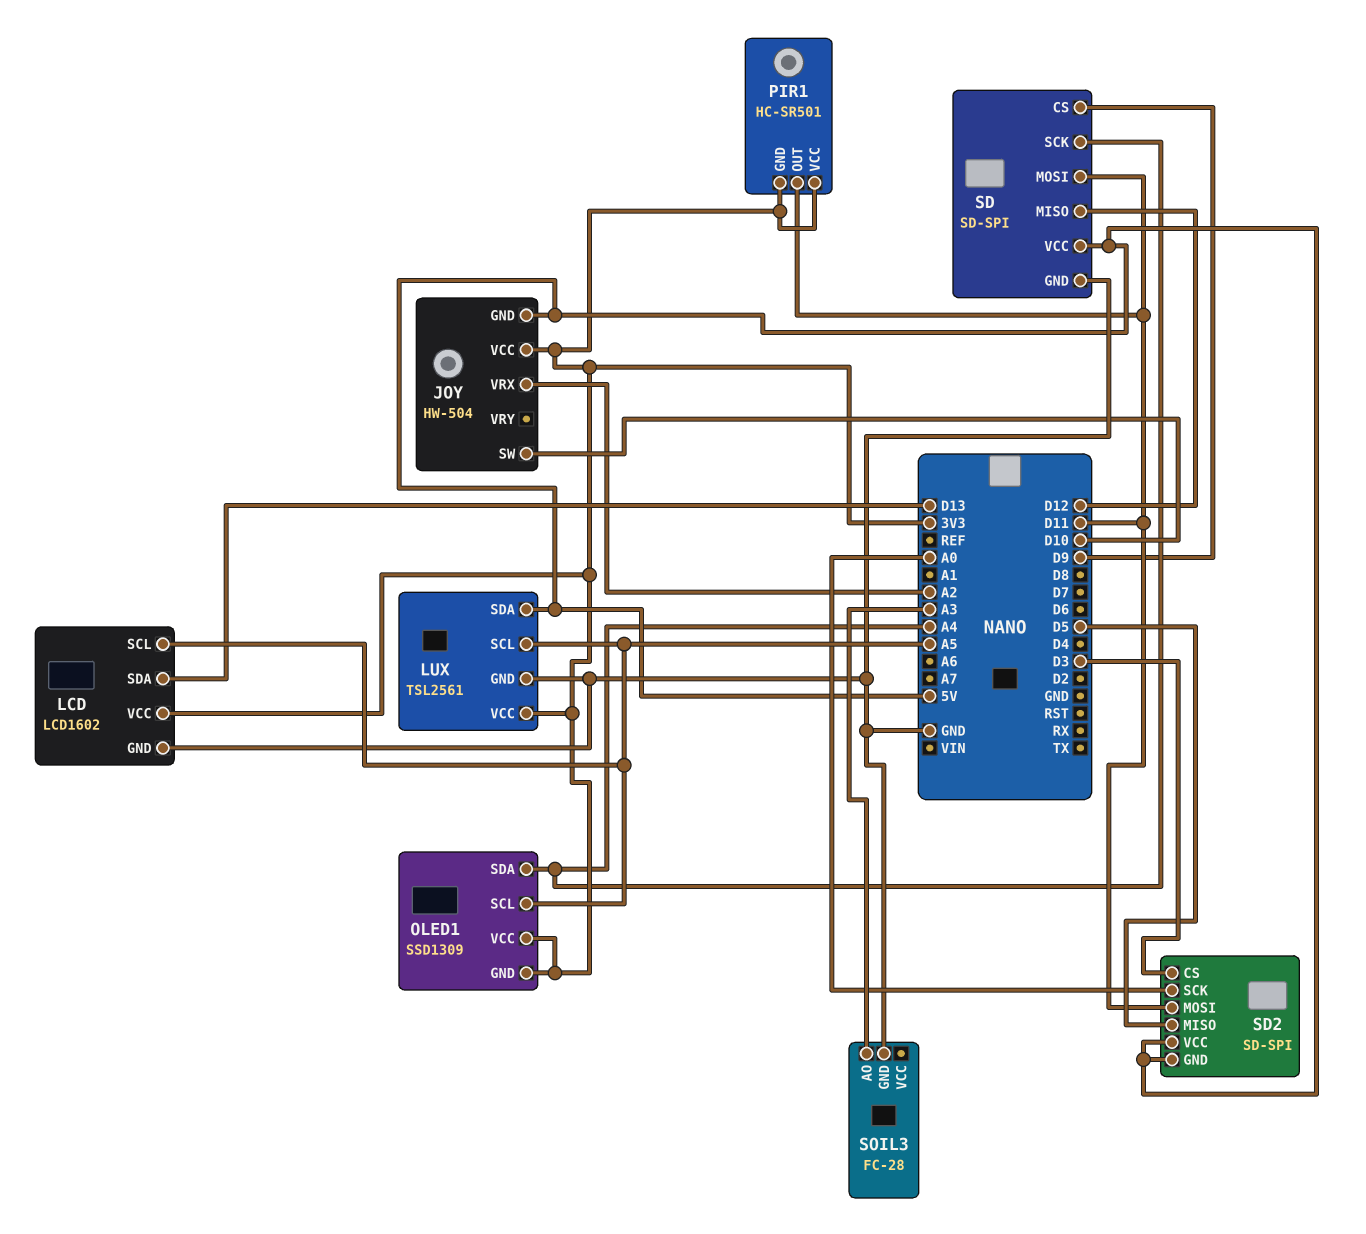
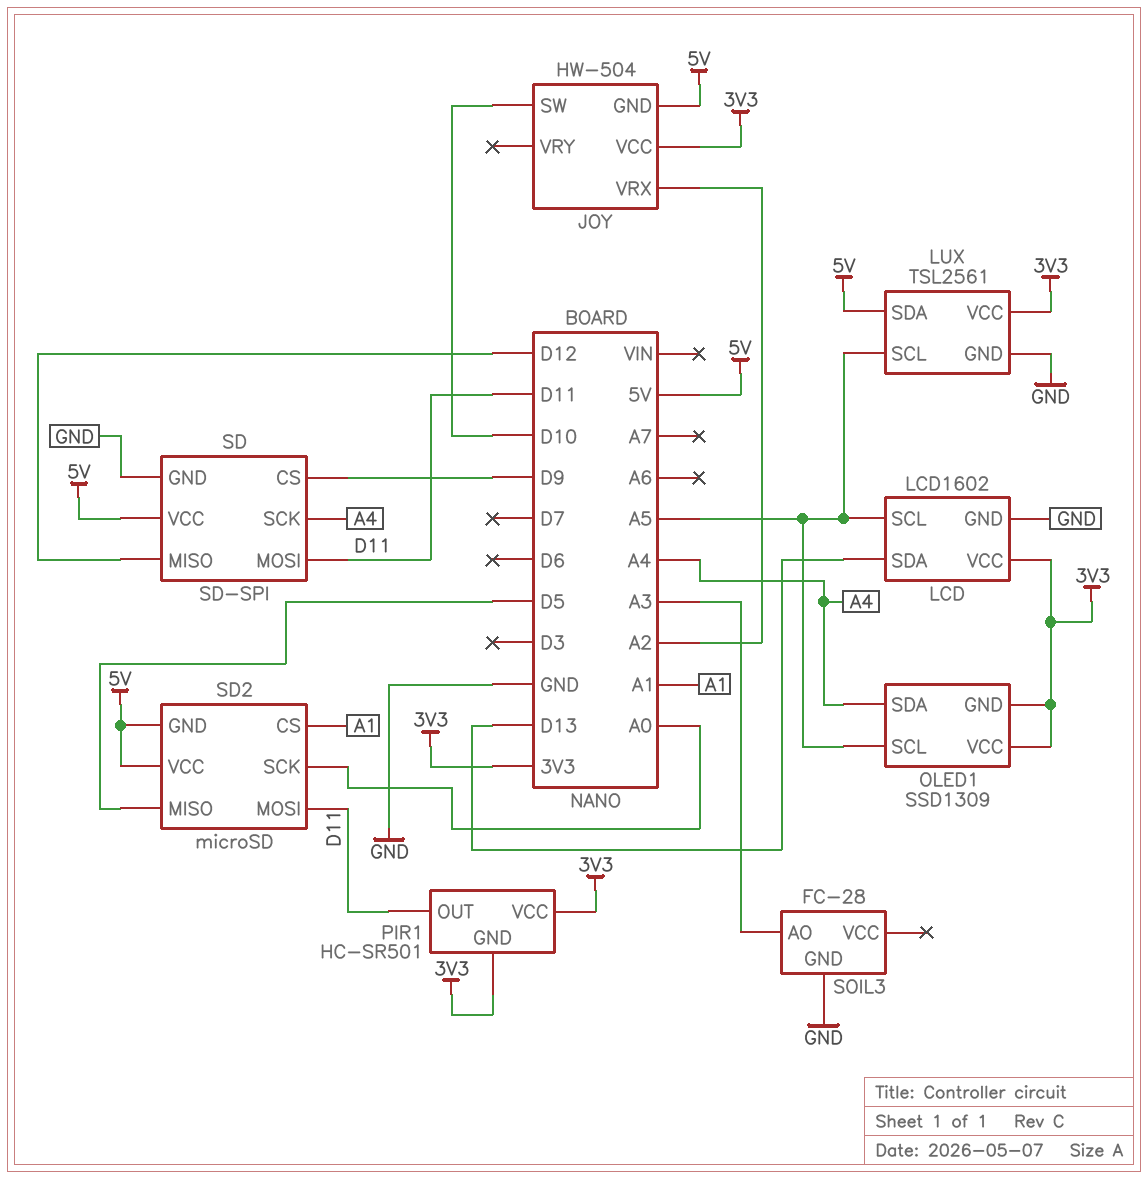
SD2: SD-SPI -> microSD
SD2 pin CS: D3 -> A1

